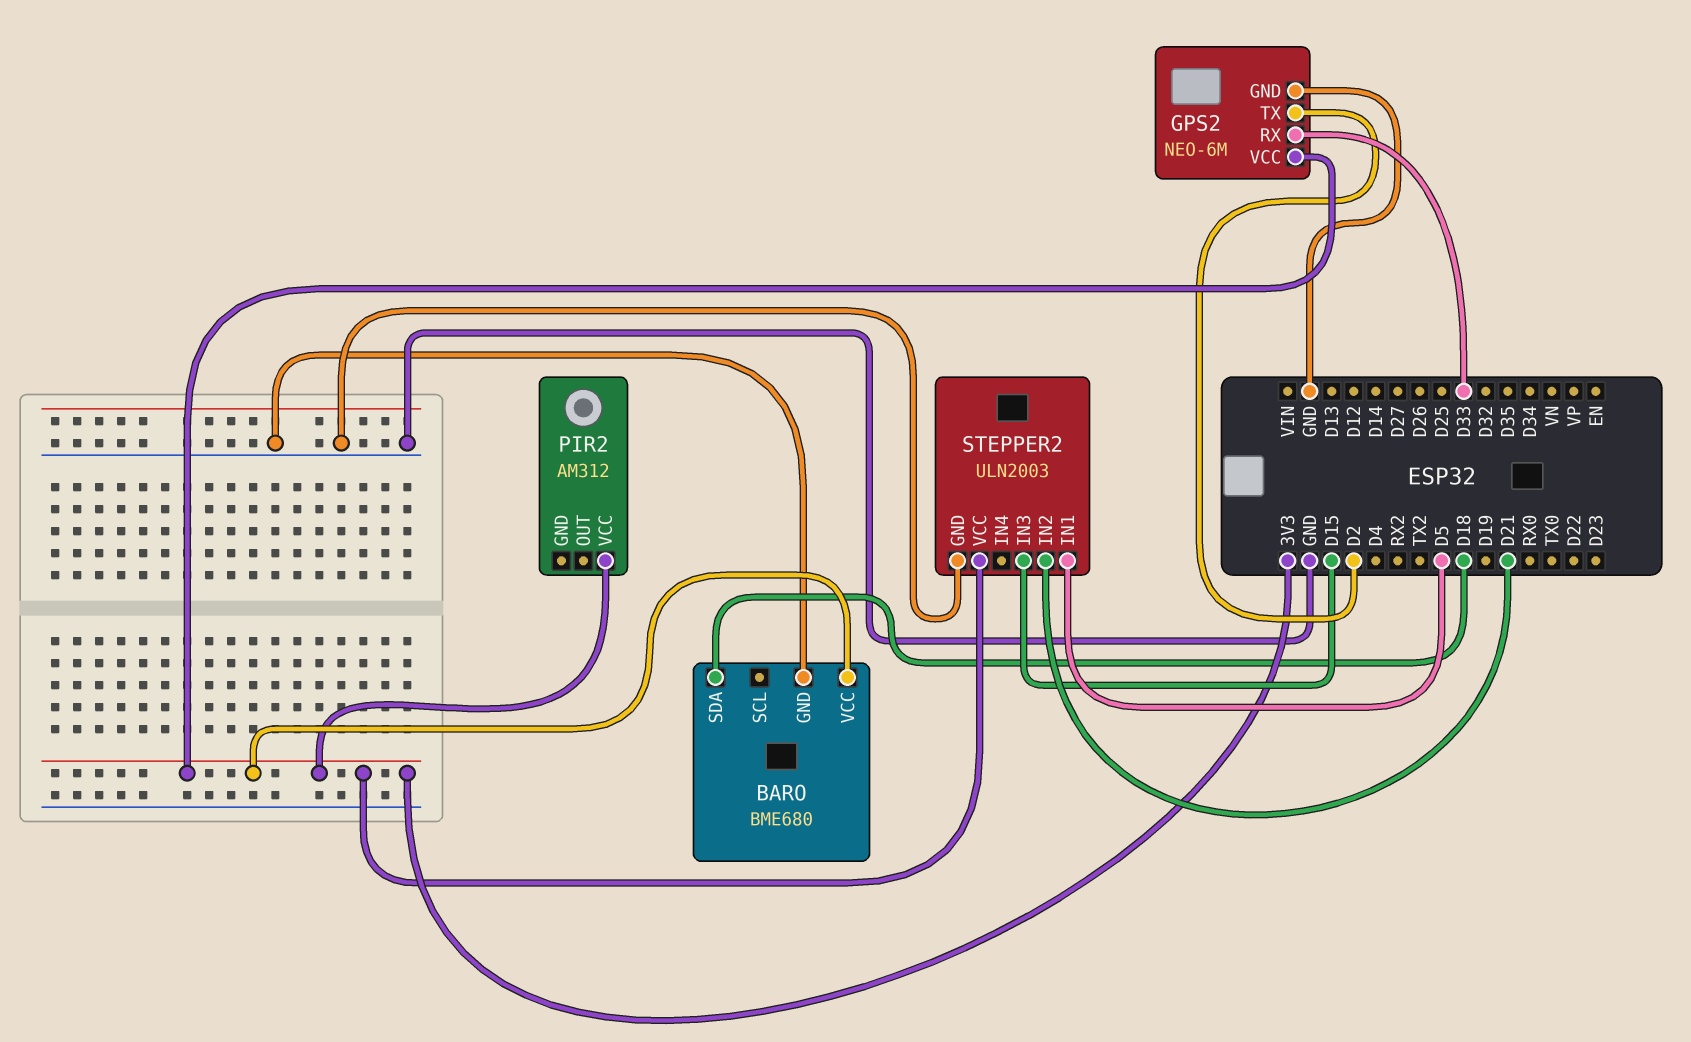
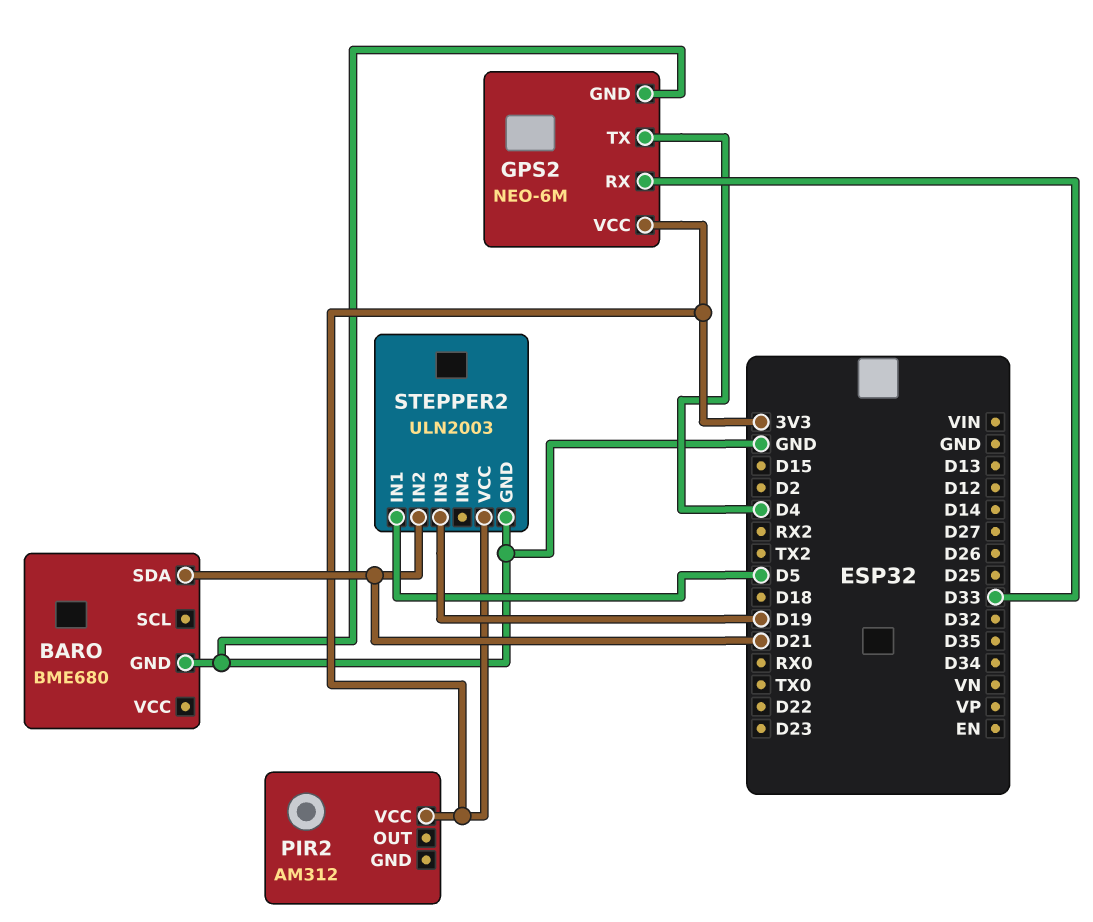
BARO pin SDA: D18 -> D21
BARO pin VCC: 3V3 -> none
GPS2 pin TX: D2 -> D4
STEPPER2 pin IN3: D15 -> D19

